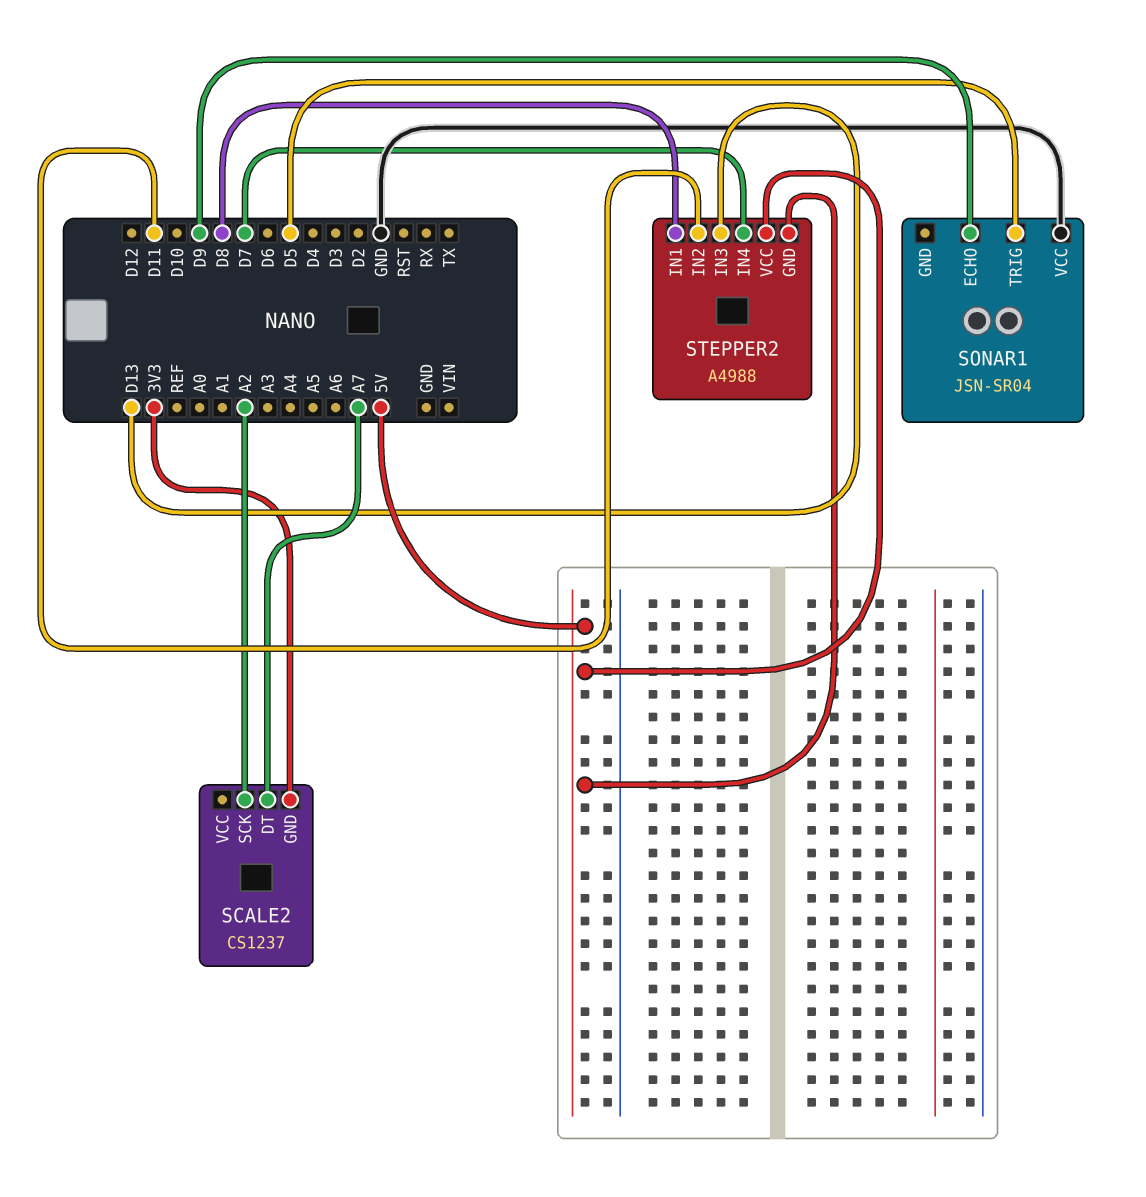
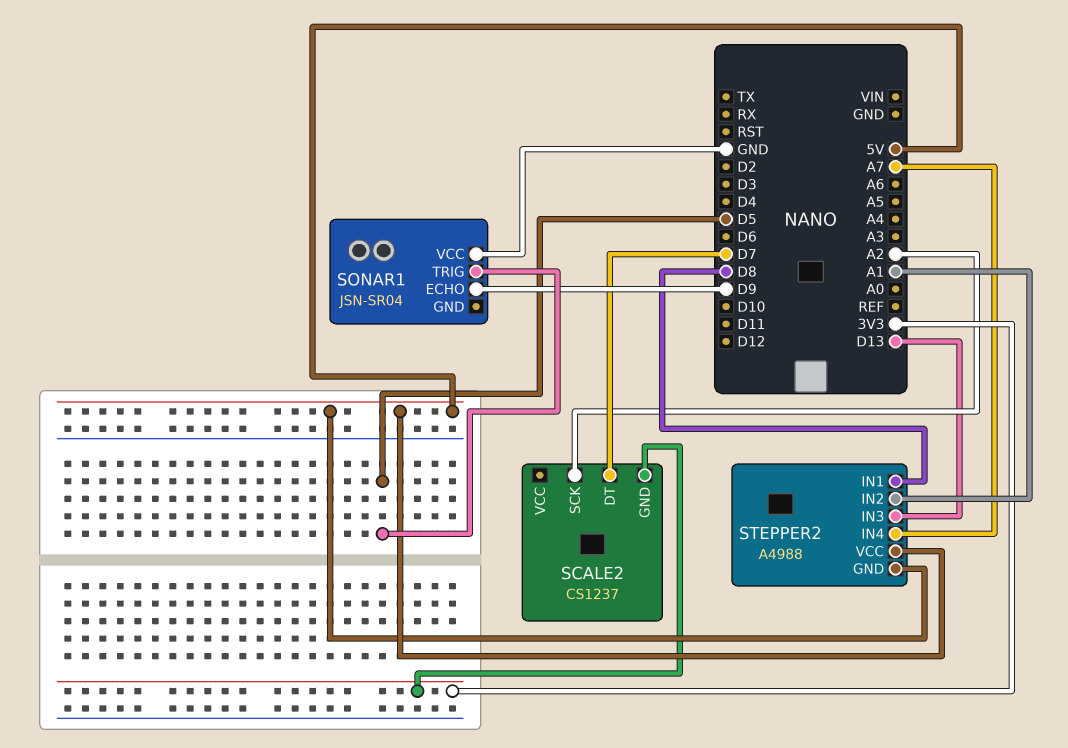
SCALE2 pin DT: A7 -> D7
STEPPER2 pin IN2: D11 -> A1
STEPPER2 pin IN4: D7 -> A7

